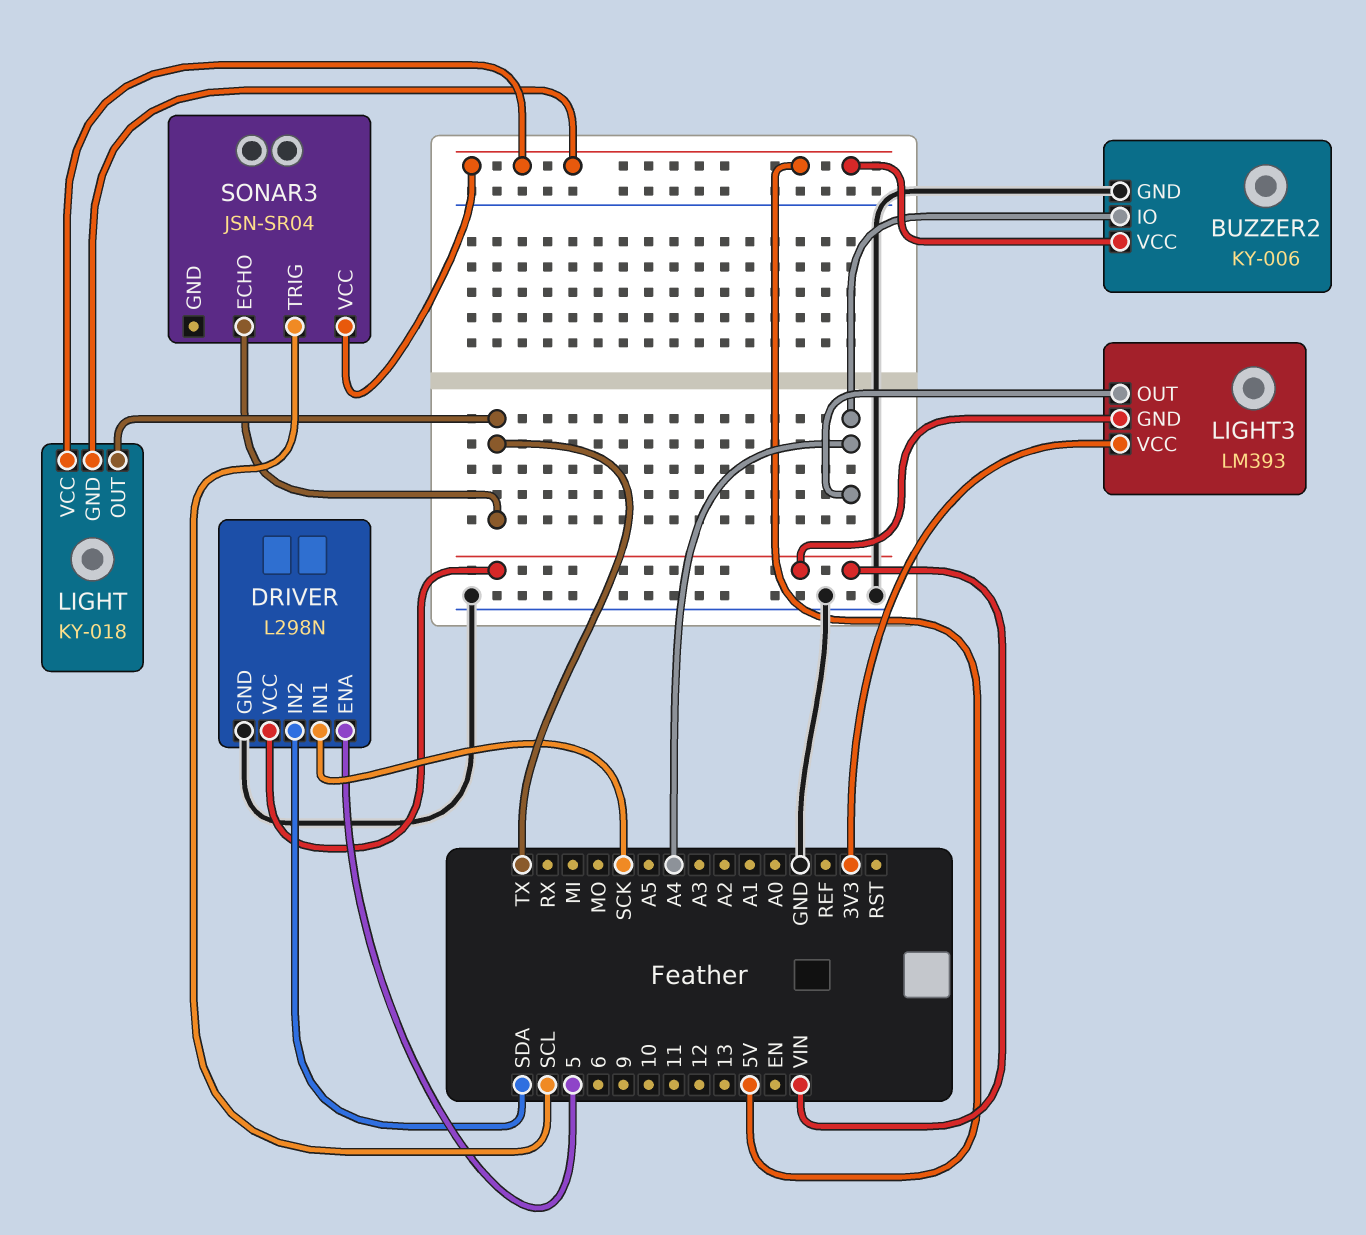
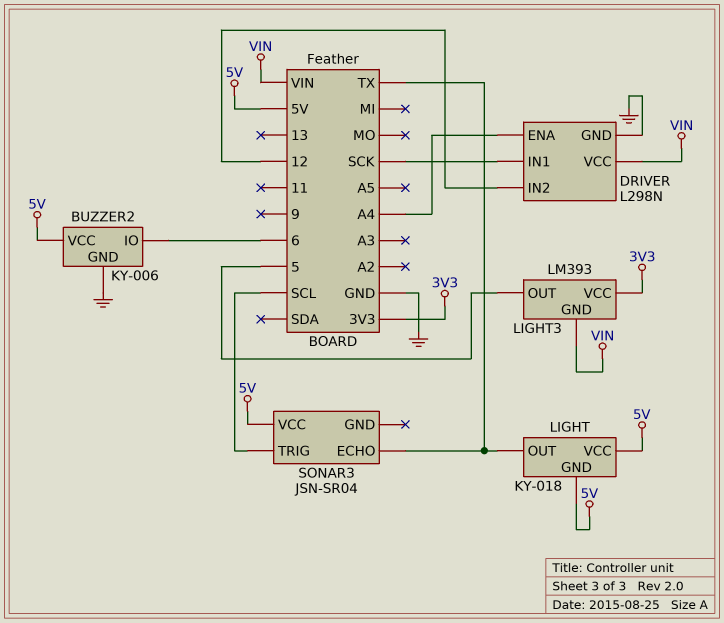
BUZZER2 pin IO: A4 -> 6
DRIVER pin ENA: 5 -> A4
DRIVER pin IN2: SDA -> 12
LIGHT3 pin OUT: A4 -> 5

